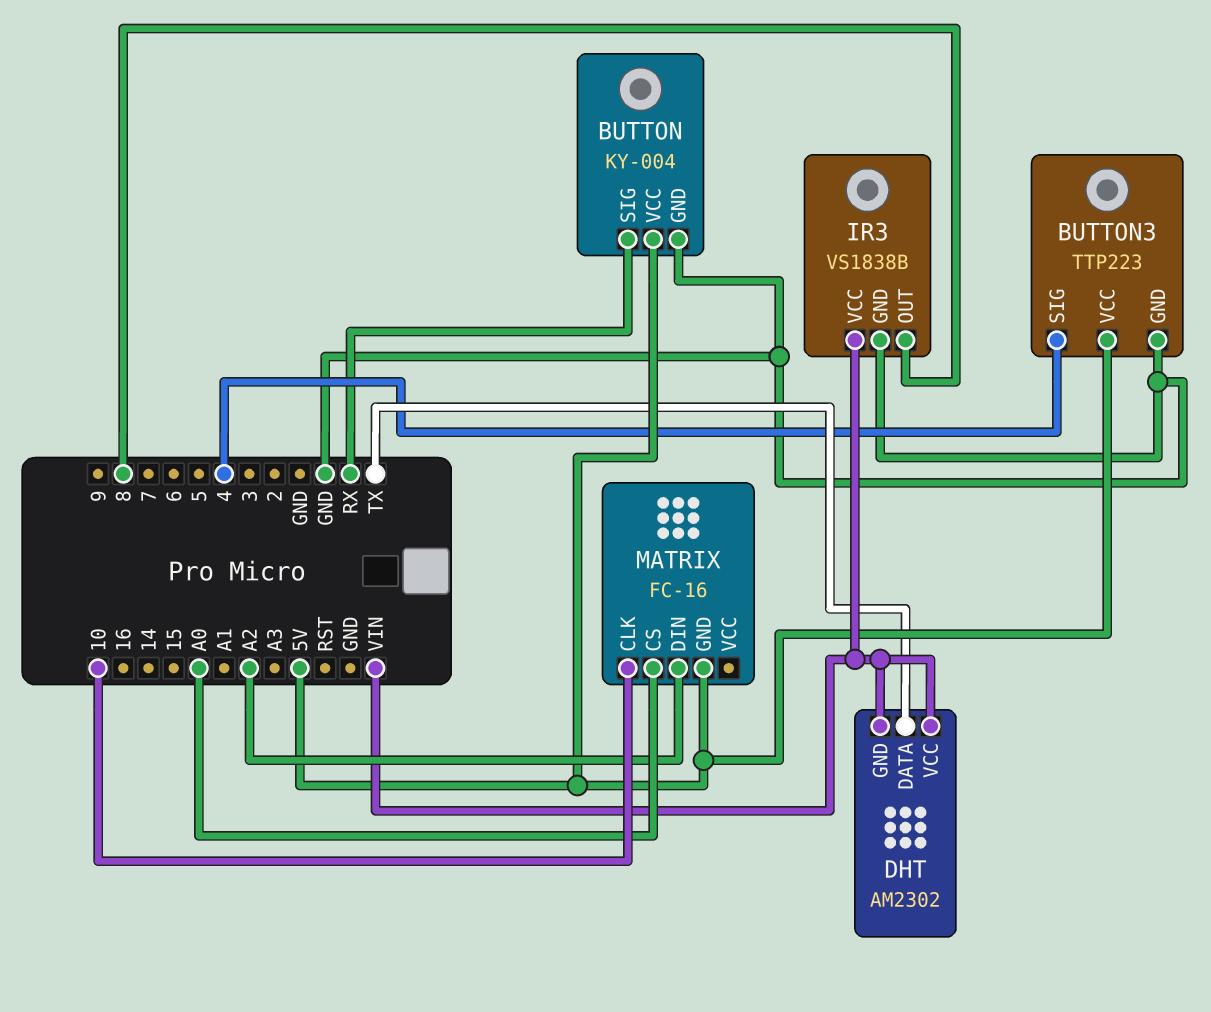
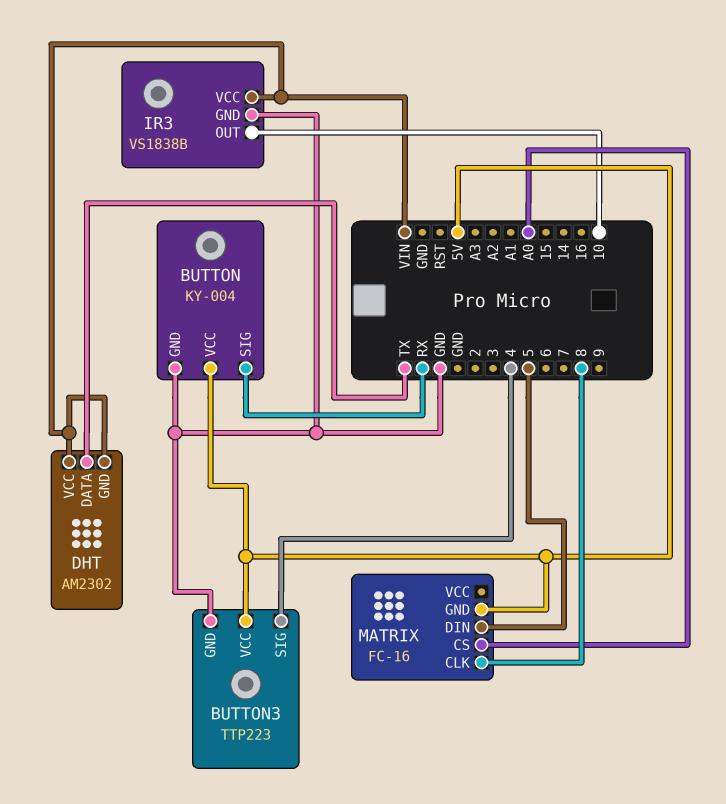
IR3 pin OUT: 8 -> 10
MATRIX pin CLK: 10 -> 8
MATRIX pin DIN: A2 -> 5

